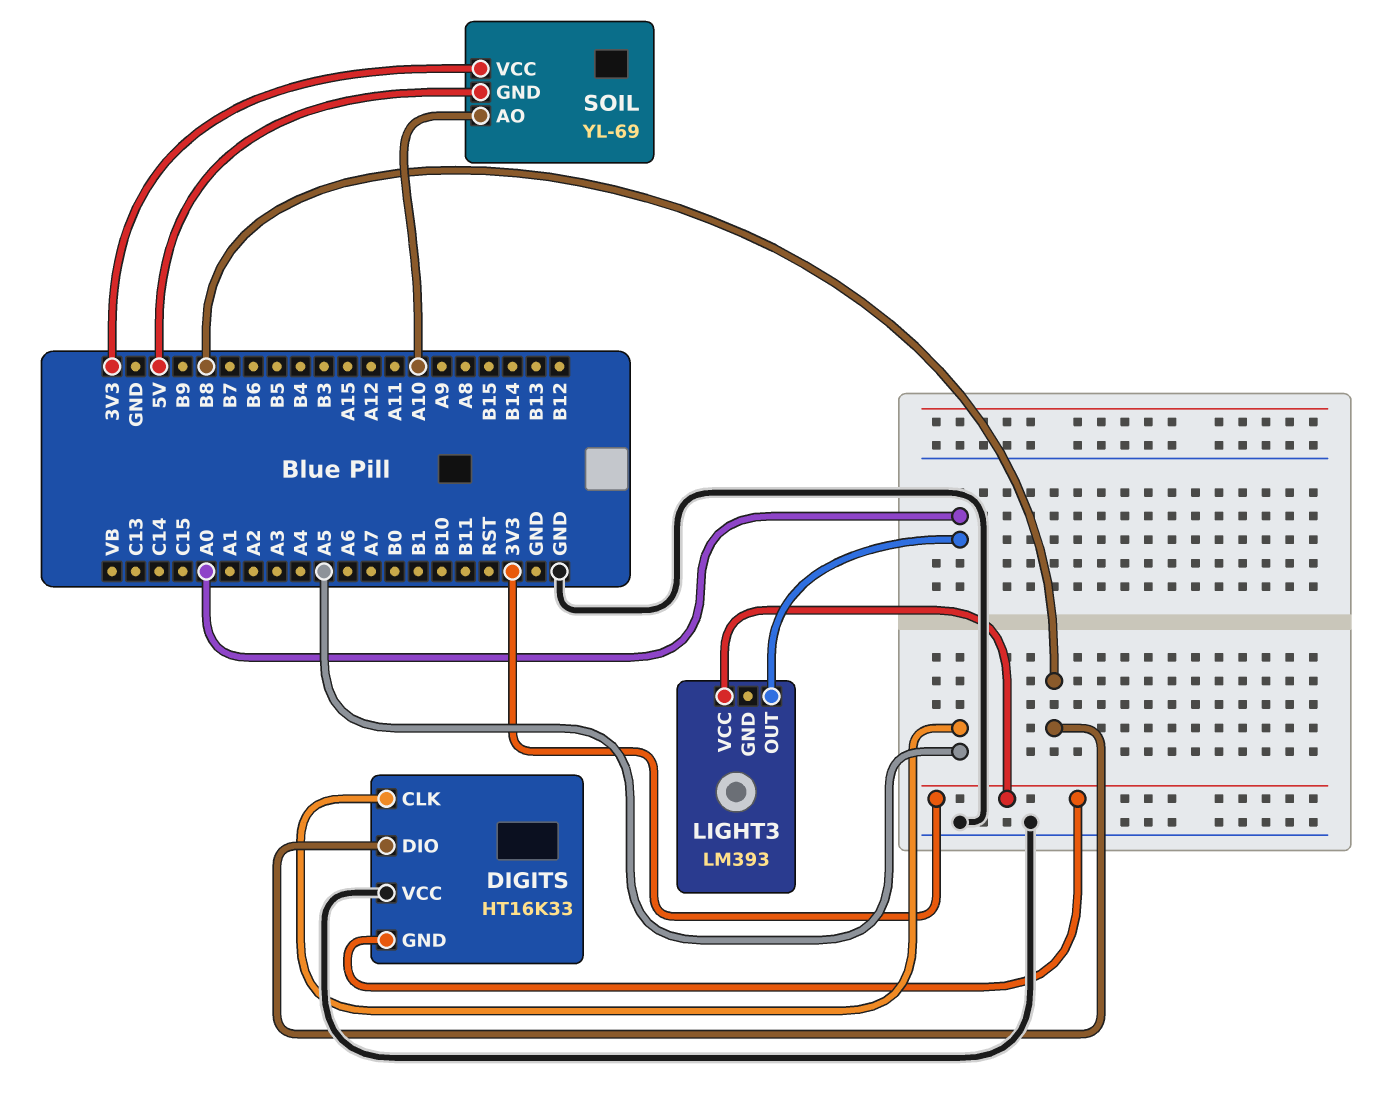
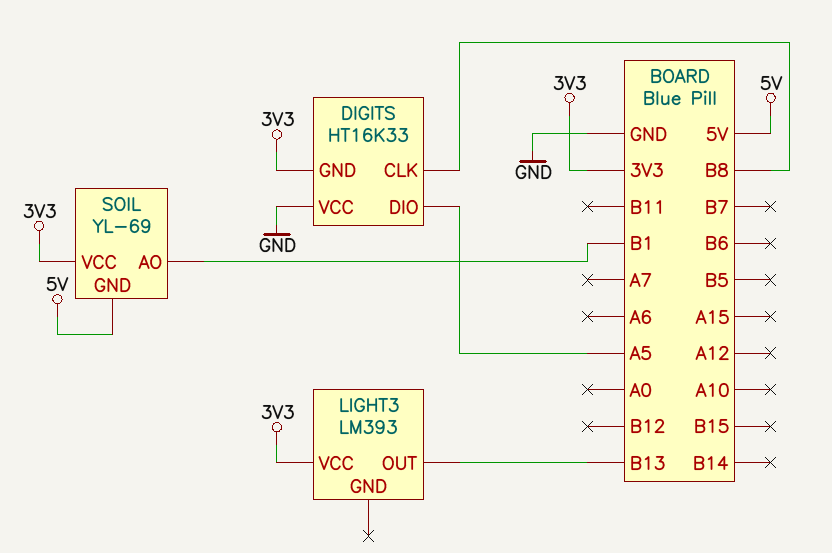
DIGITS pin CLK: A5 -> B8
DIGITS pin DIO: B8 -> A5
LIGHT3 pin OUT: A0 -> B13
SOIL pin AO: A10 -> B1

